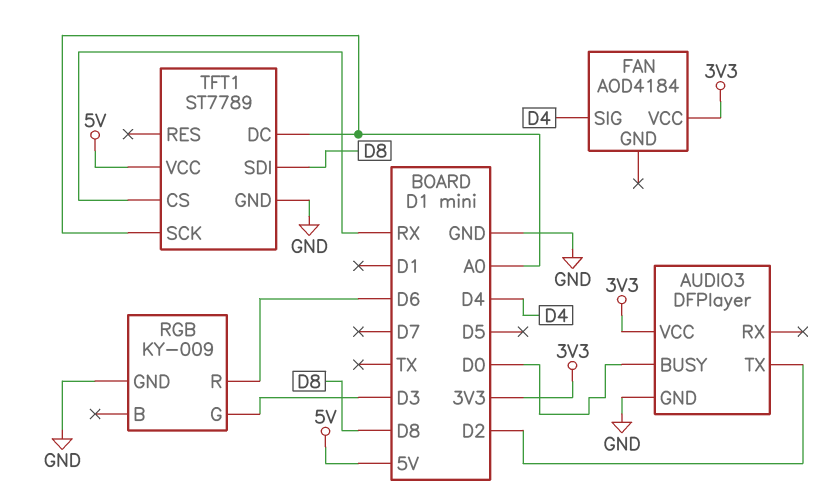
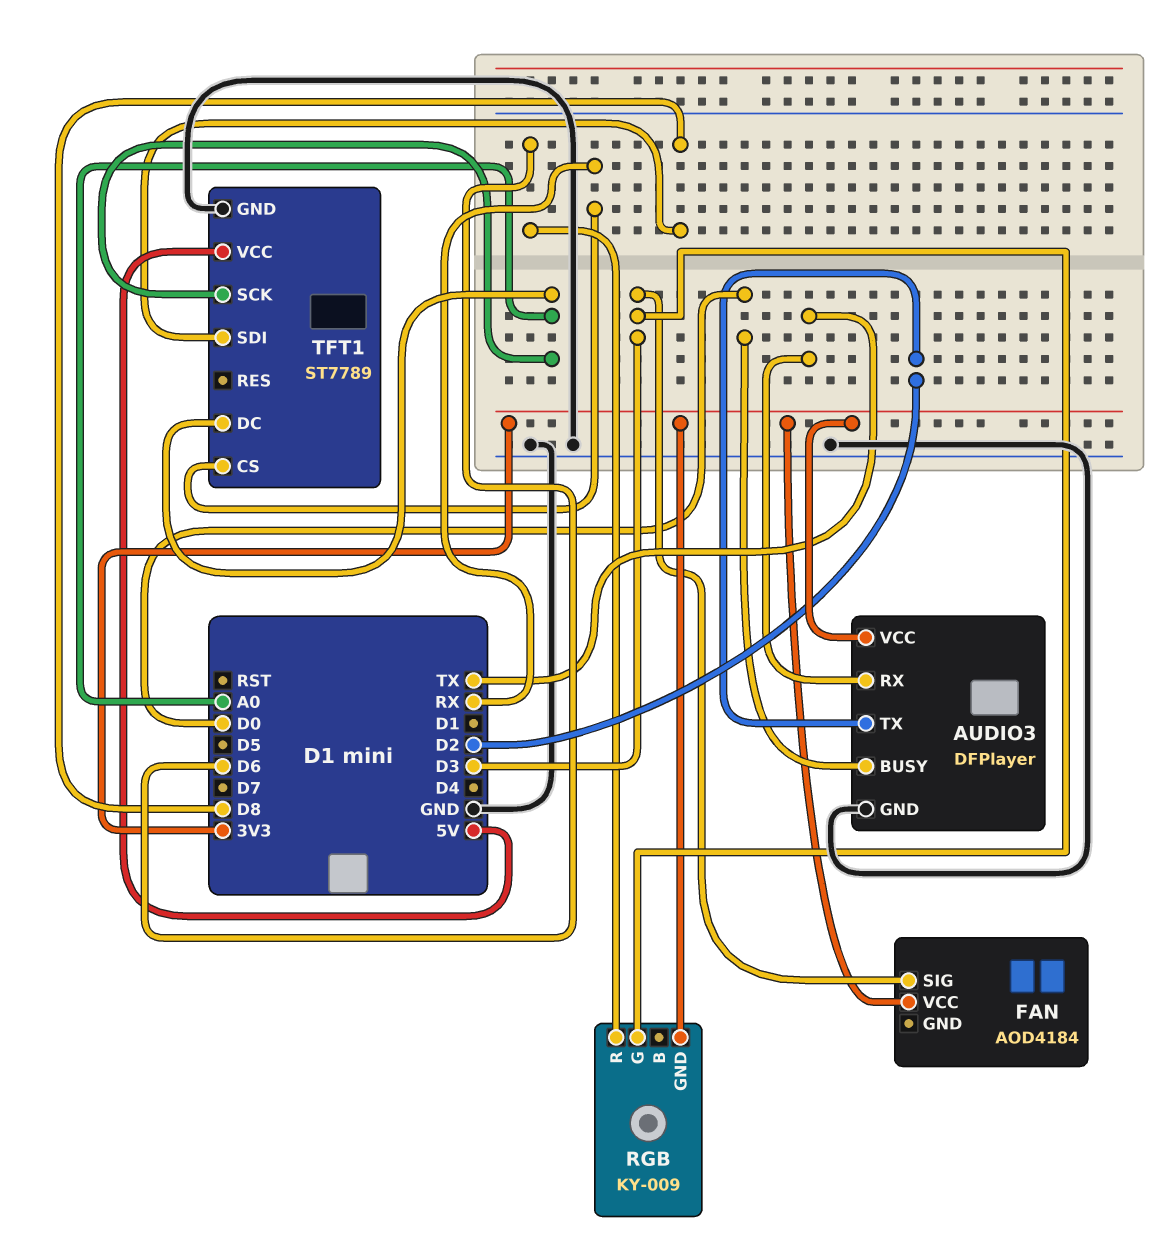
AUDIO3 pin RX: none -> TX
FAN pin SIG: D4 -> D3
RGB pin GND: GND -> 3V3

